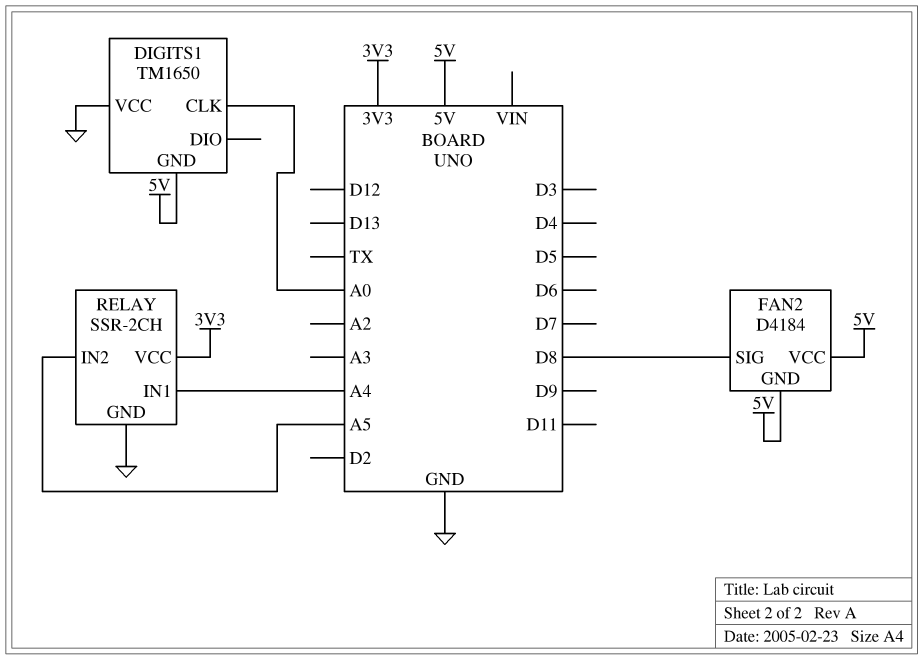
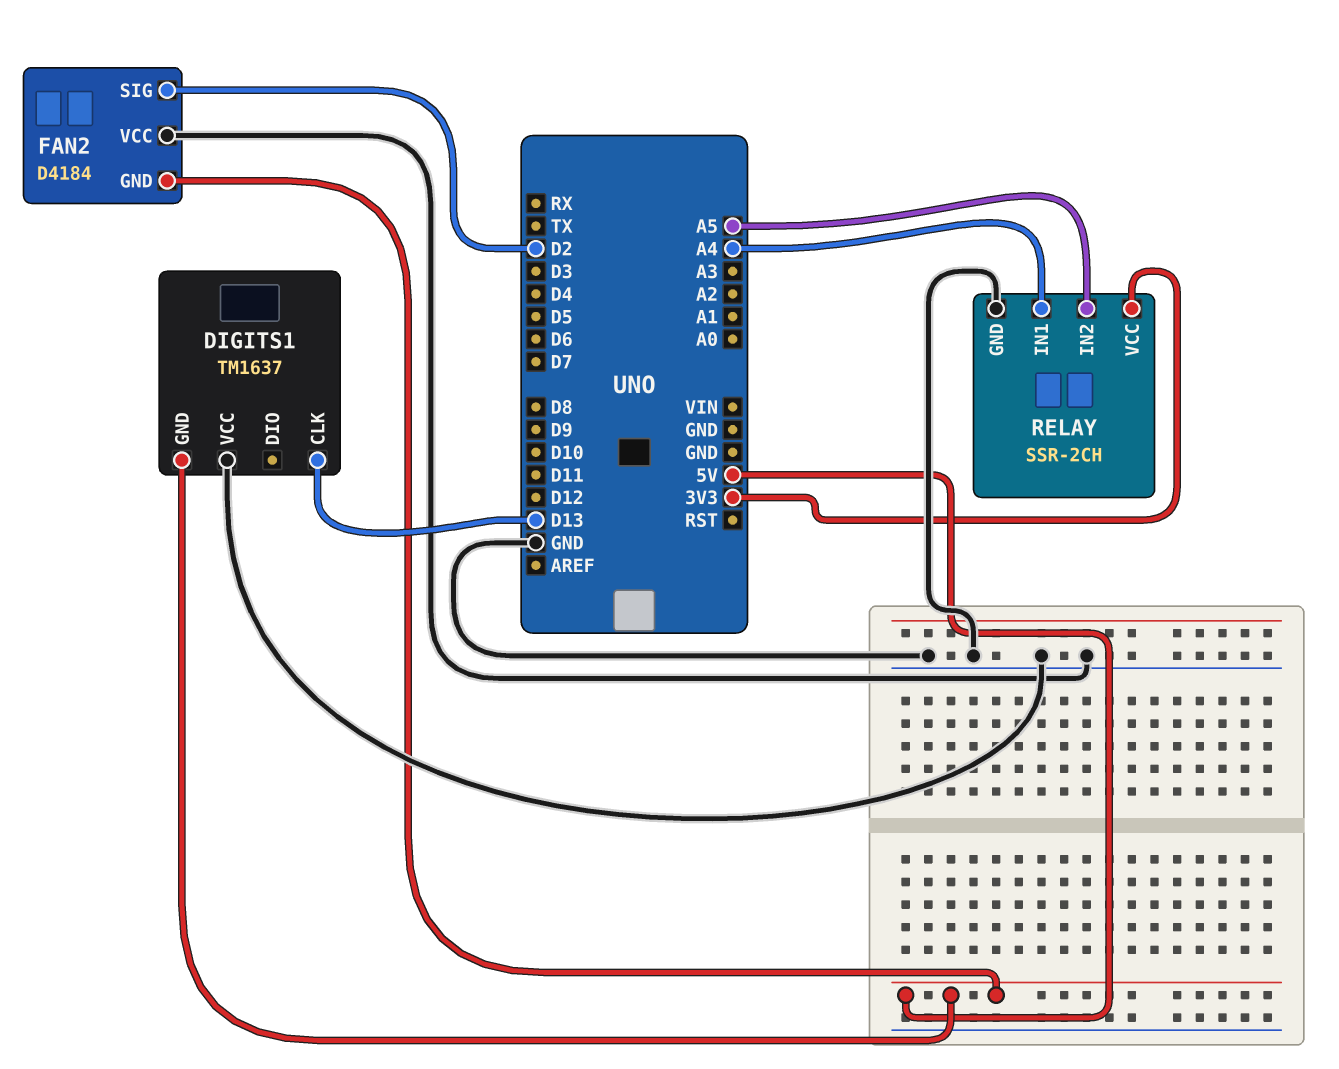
DIGITS1: TM1650 -> TM1637
DIGITS1 pin CLK: A0 -> D13
FAN2 pin SIG: D8 -> D2
FAN2 pin VCC: 5V -> GND

